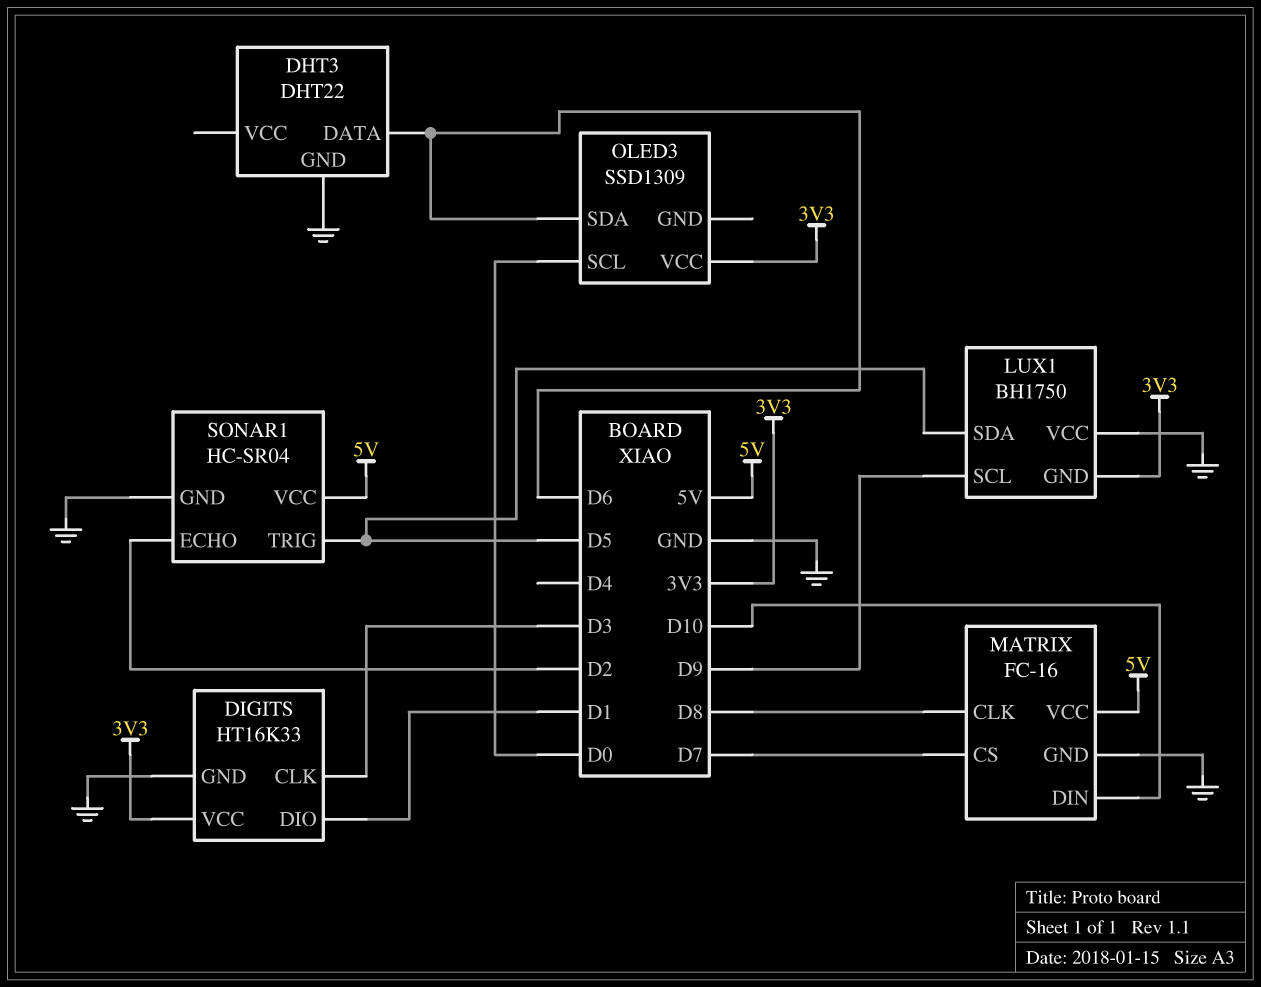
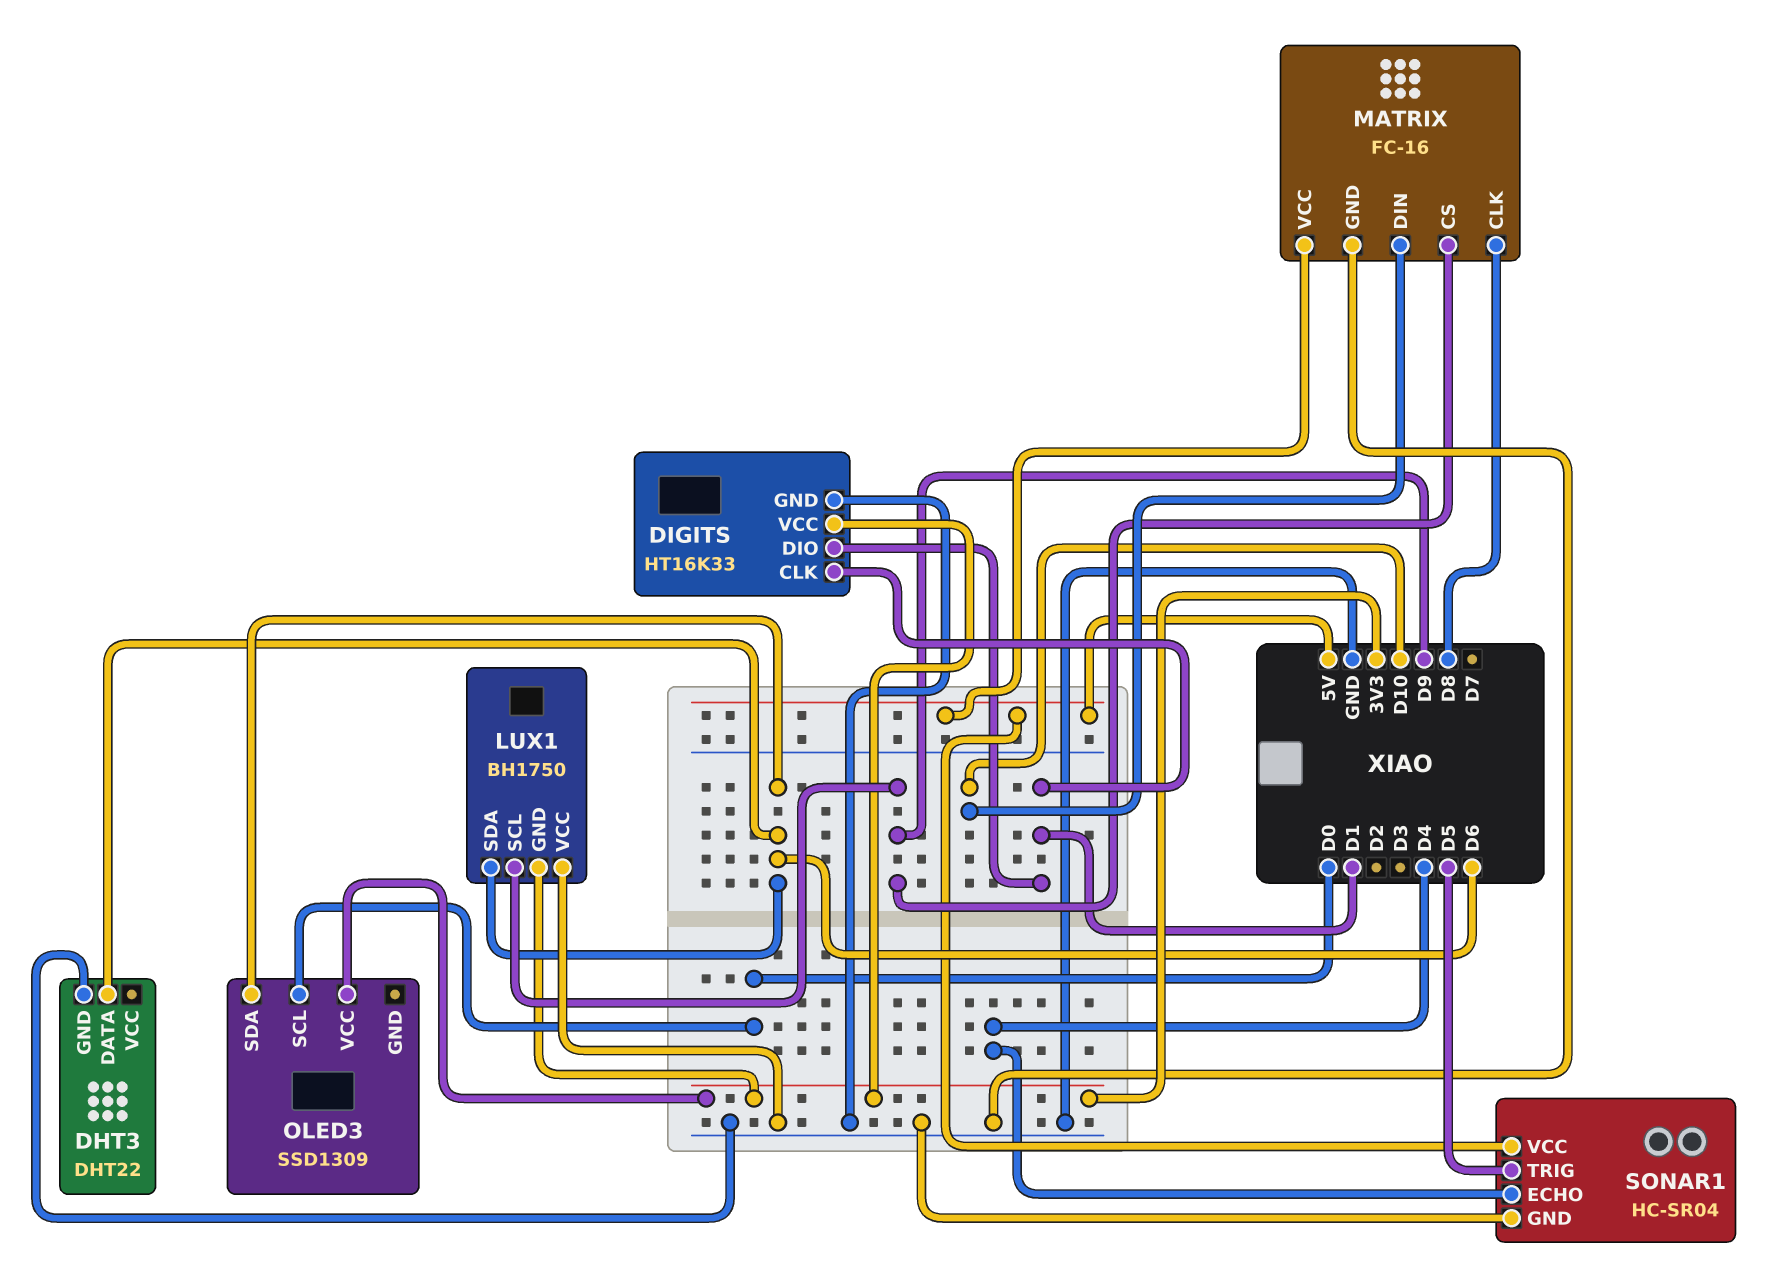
DIGITS pin CLK: D3 -> D1
LUX1 pin SDA: D5 -> D6
MATRIX pin CS: D7 -> D9
SONAR1 pin ECHO: D2 -> D4

